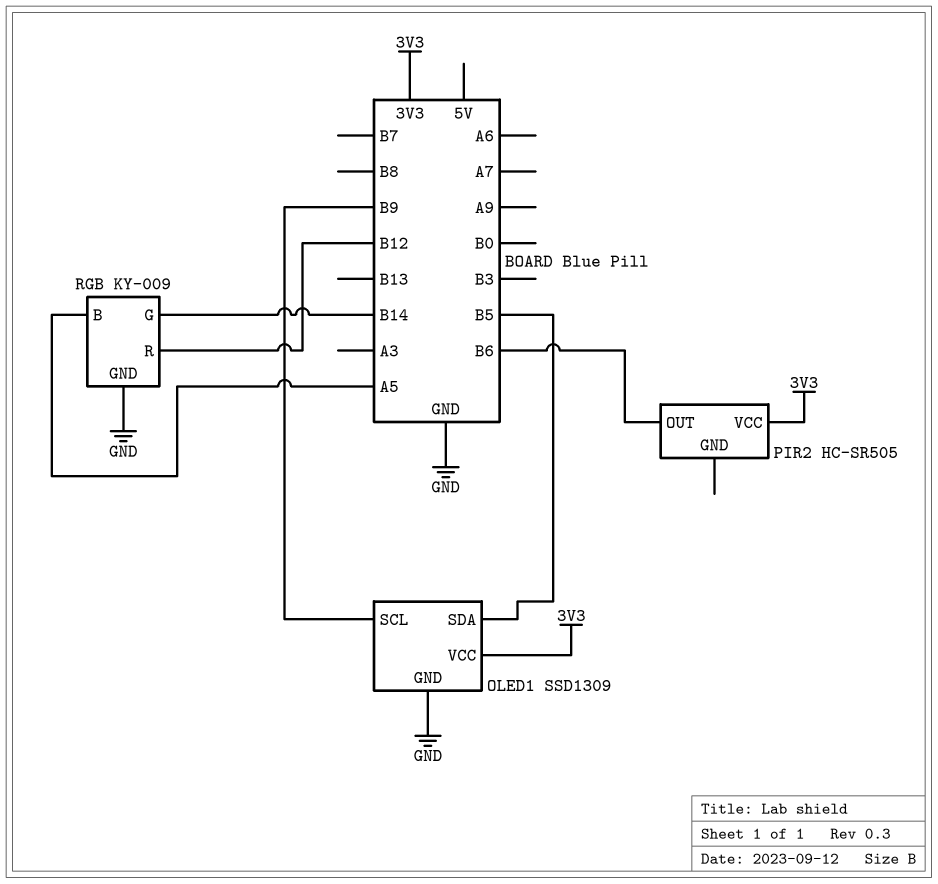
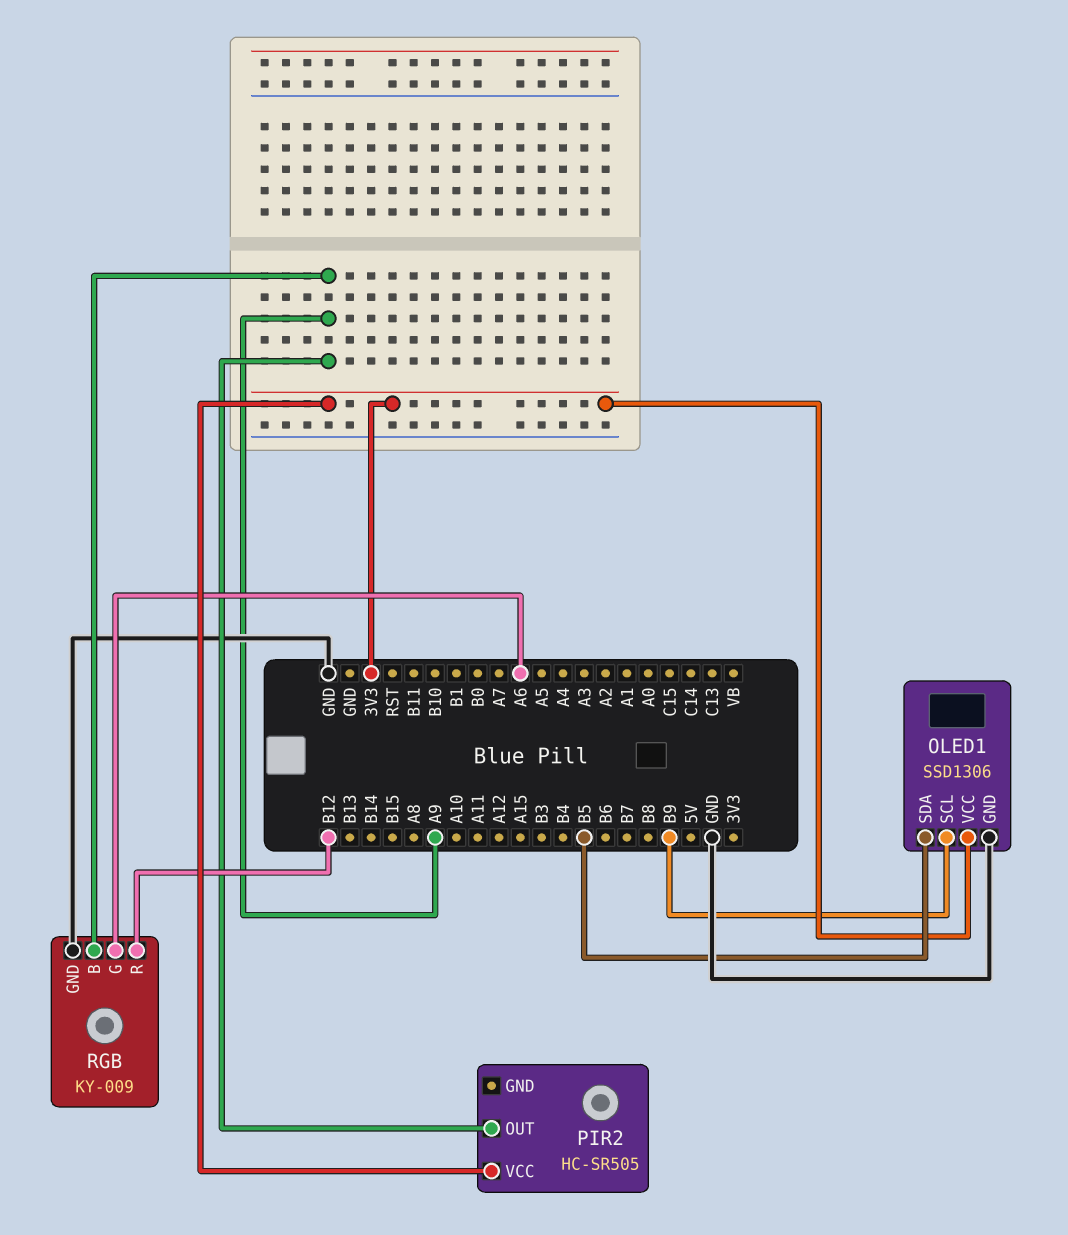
OLED1: SSD1309 -> SSD1306
PIR2 pin OUT: B6 -> A9
RGB pin B: A5 -> A9
RGB pin G: B14 -> A6

